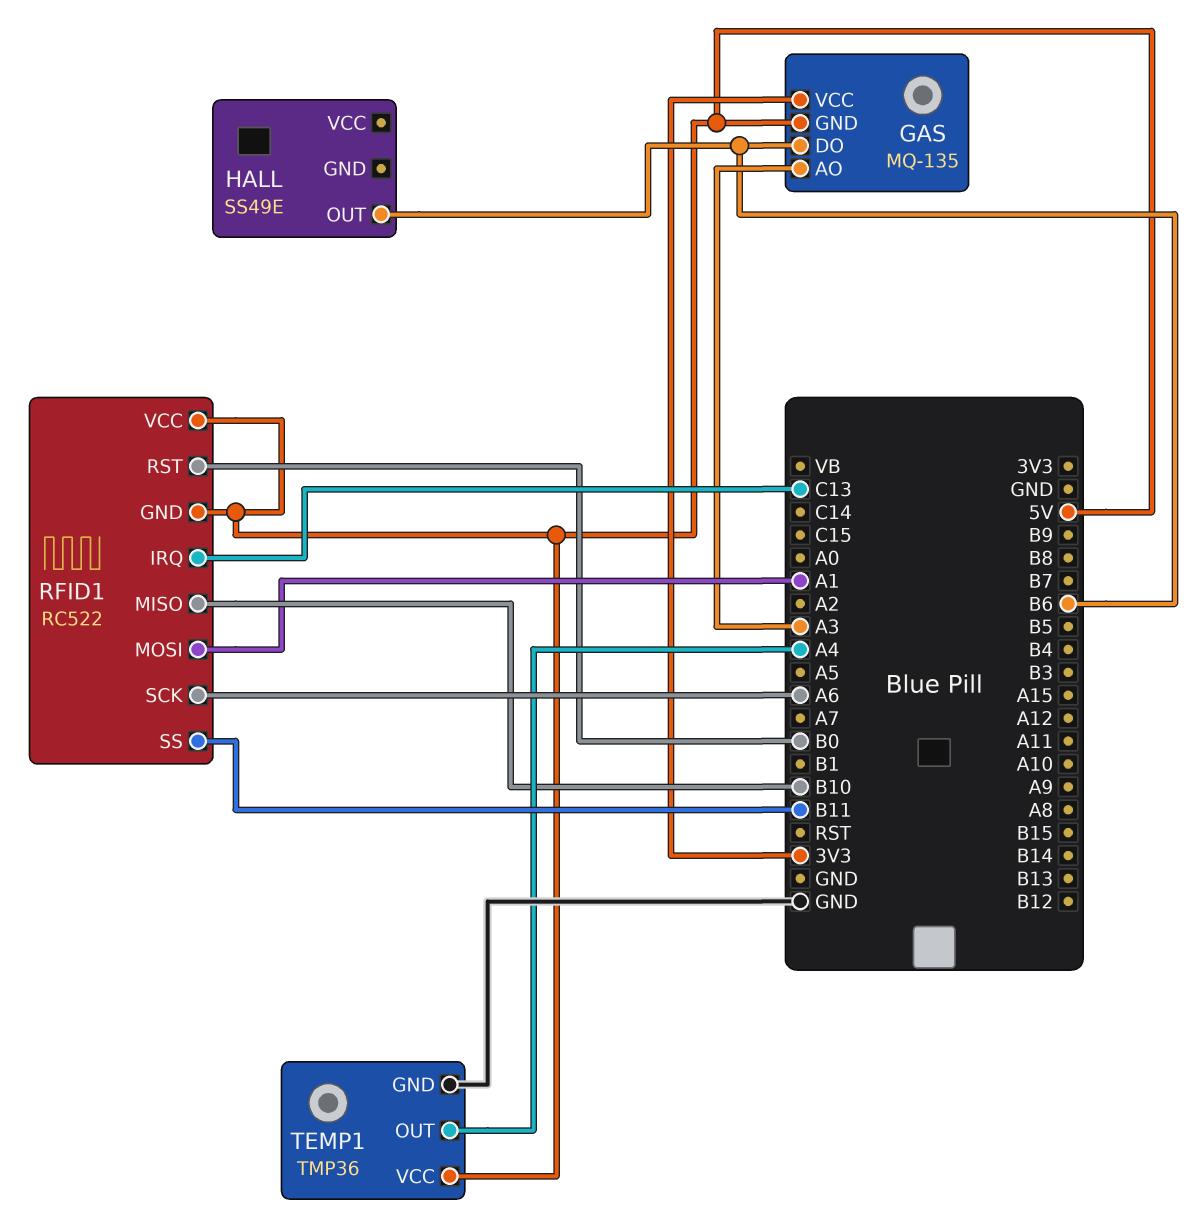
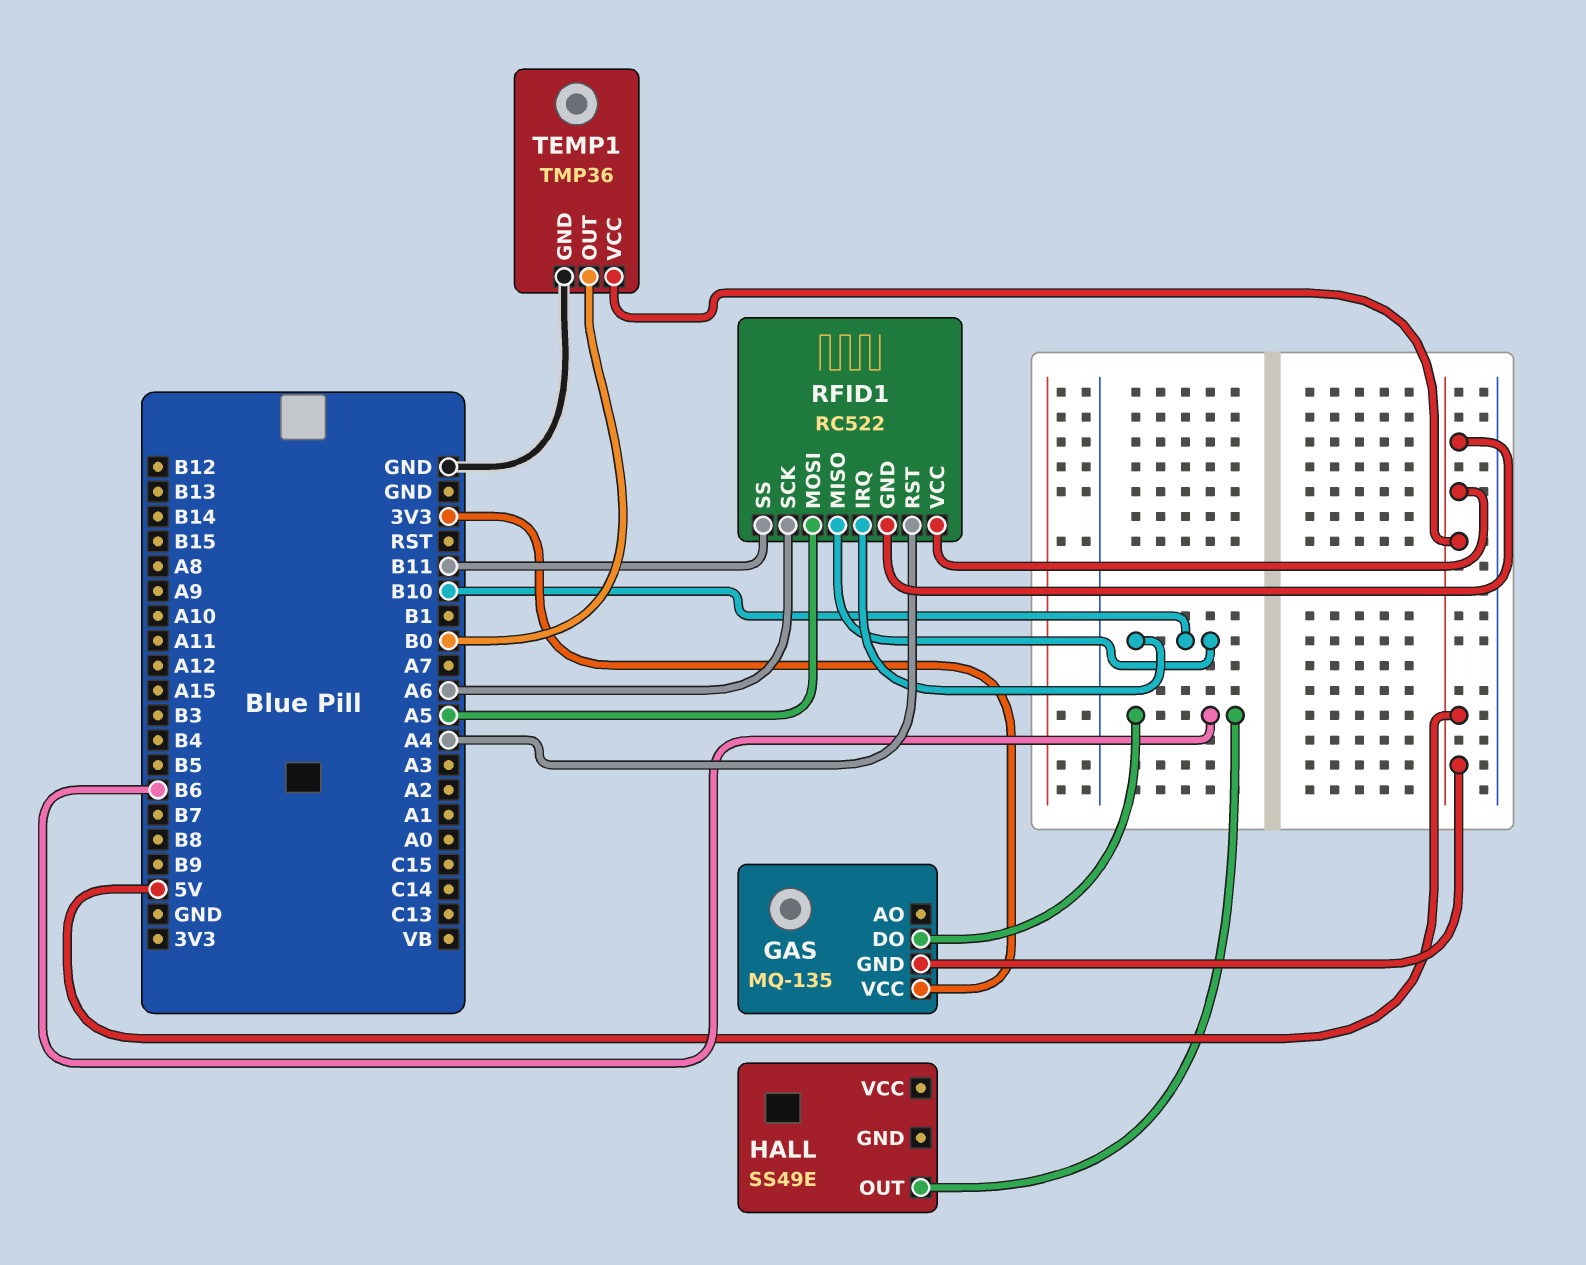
GAS pin AO: A3 -> none
RFID1 pin IRQ: C13 -> B10
RFID1 pin MOSI: A1 -> A5
RFID1 pin RST: B0 -> A4
TEMP1 pin OUT: A4 -> B0

